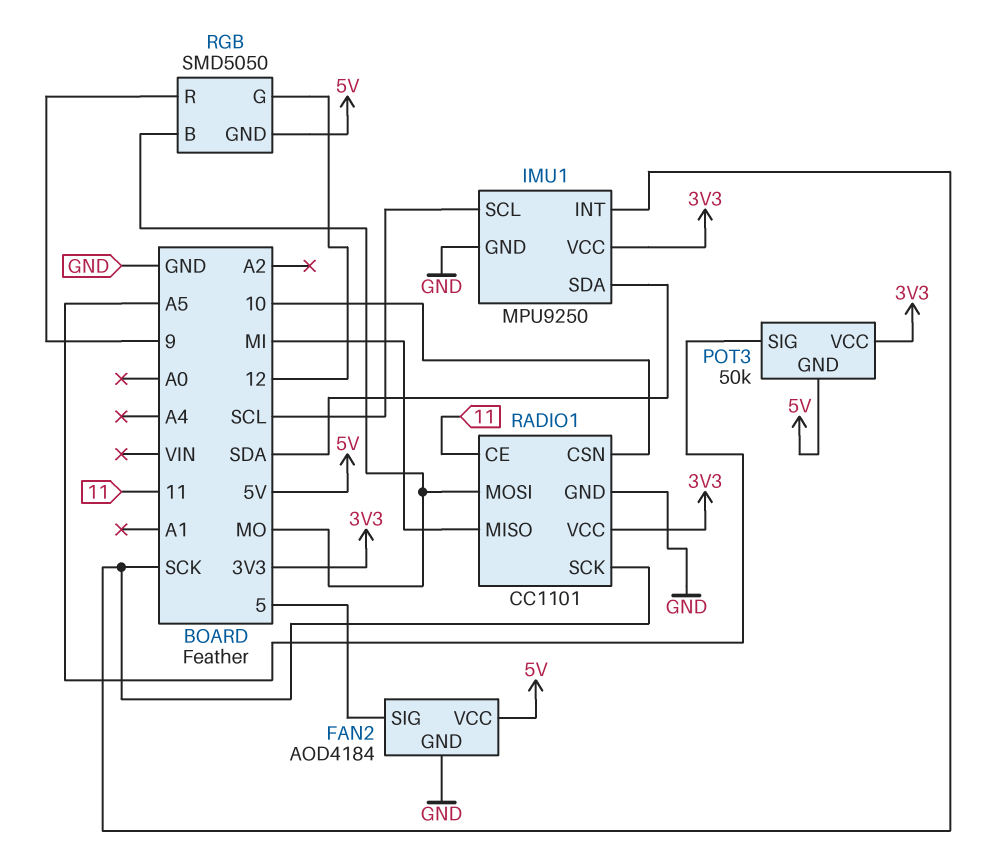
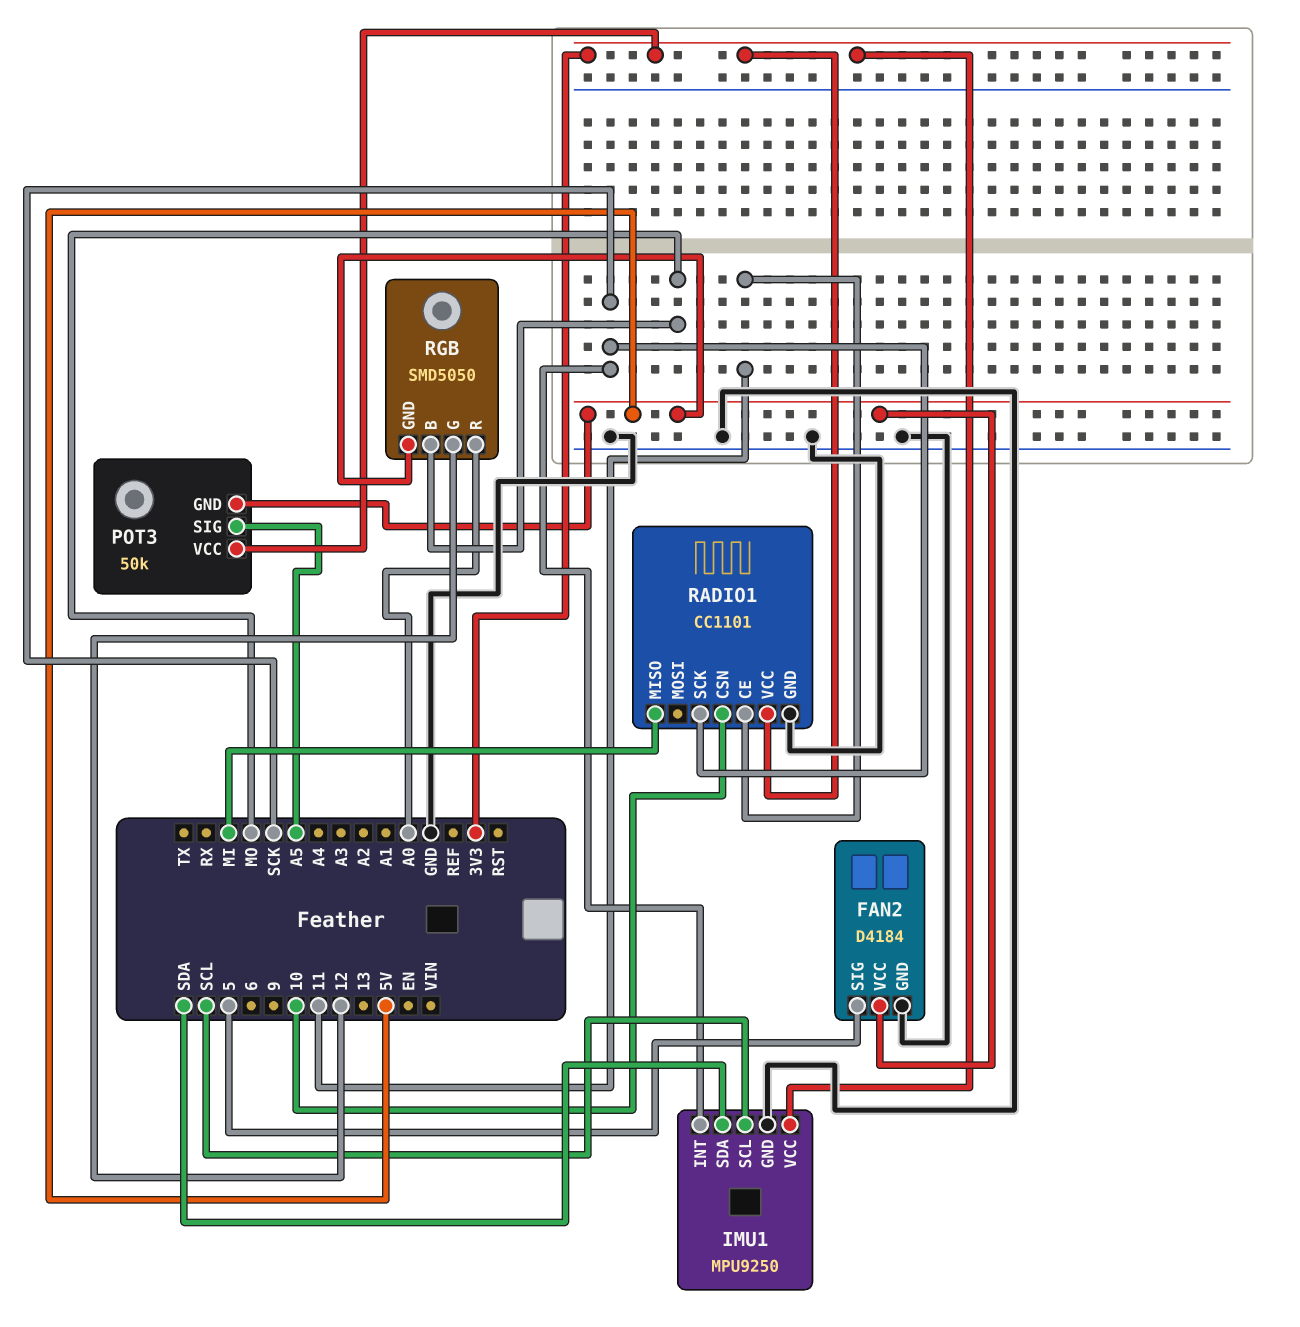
FAN2: AOD4184 -> D4184
RADIO1 pin MOSI: MO -> none
RGB pin R: 9 -> A0

